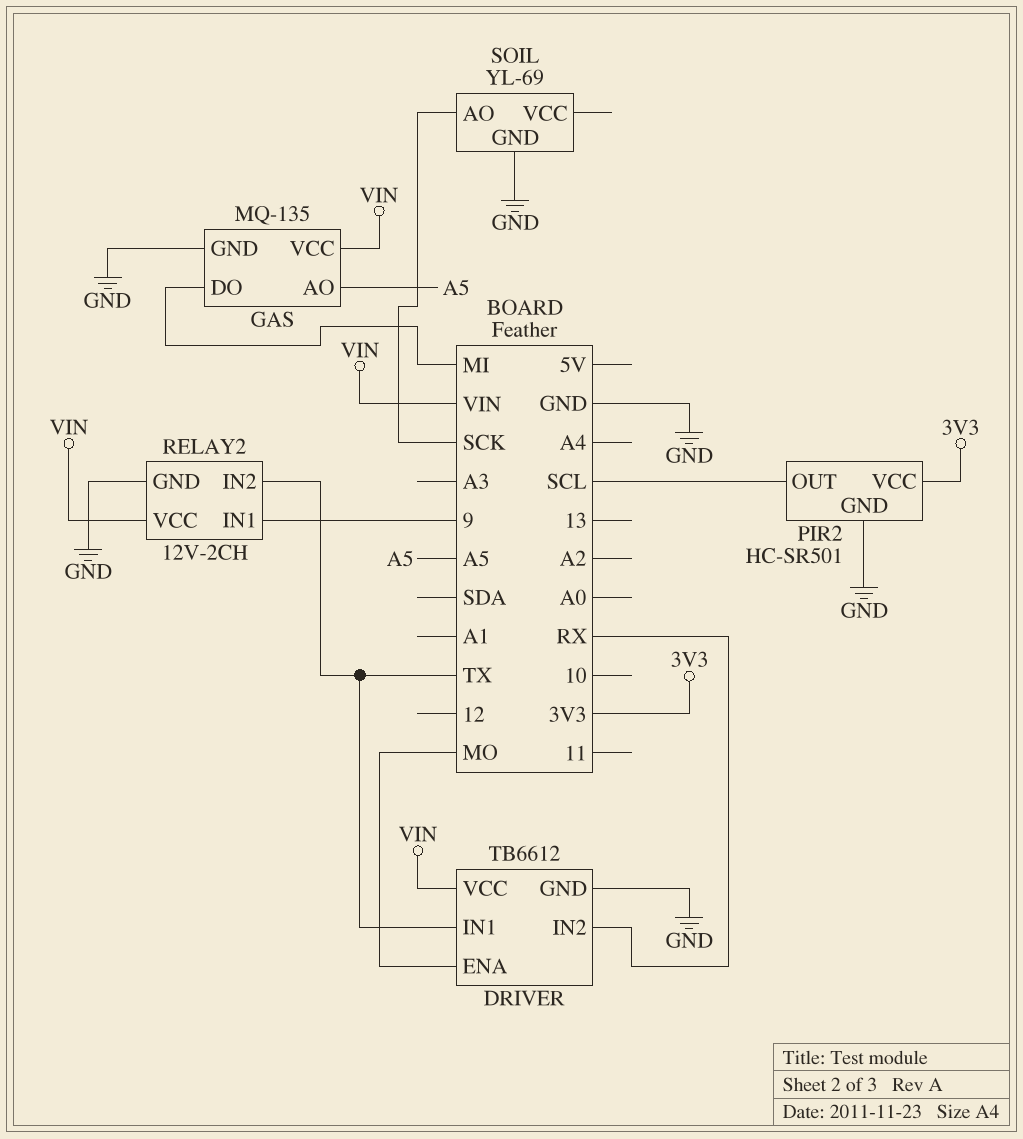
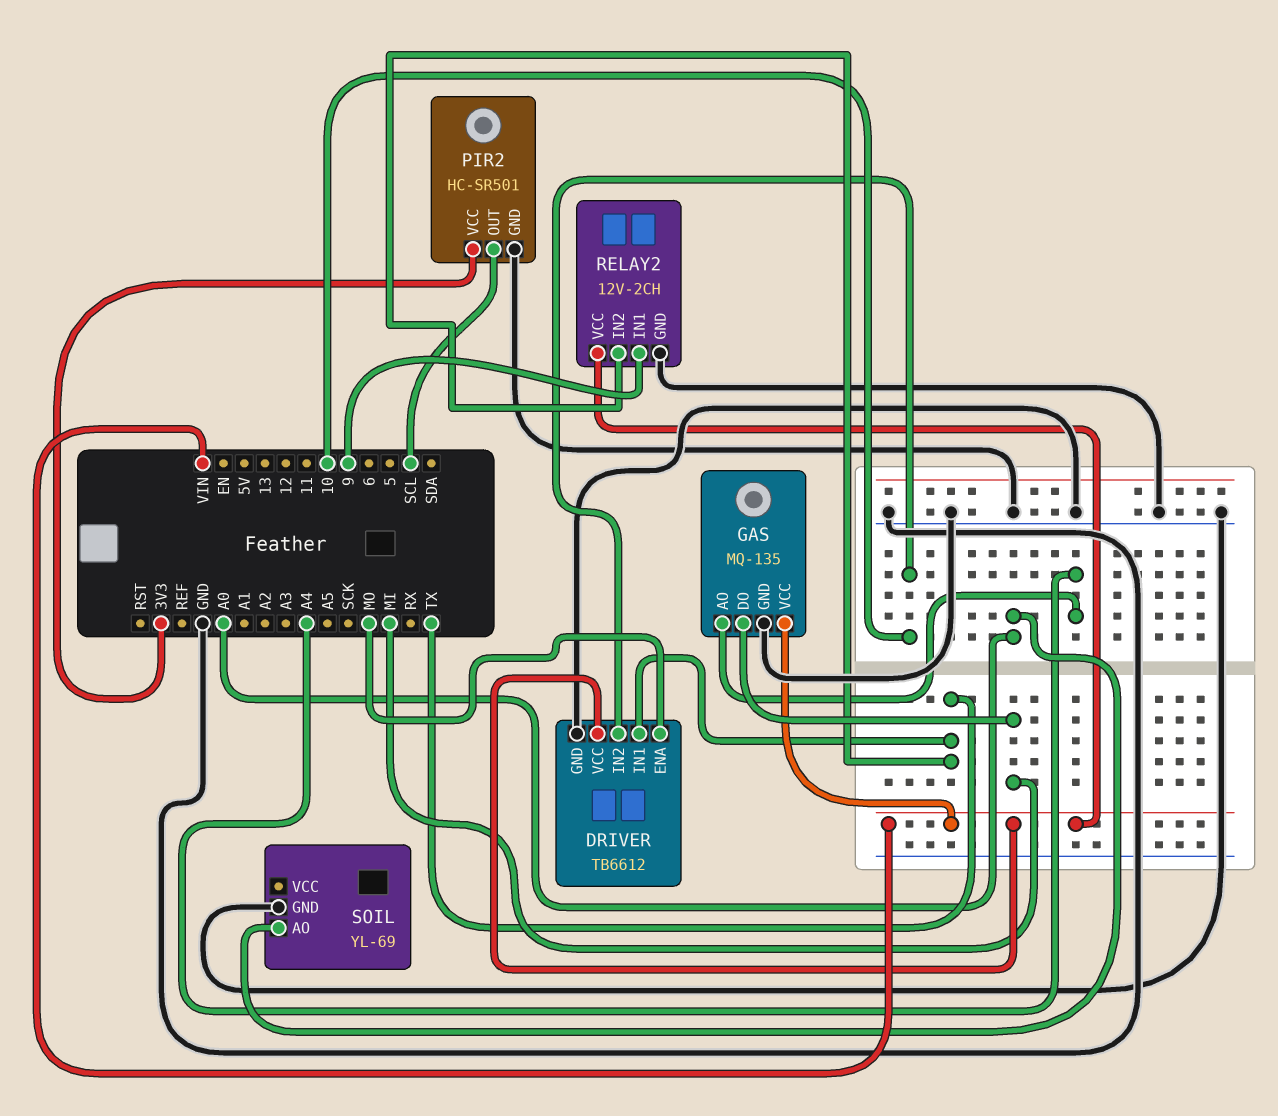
DRIVER pin IN2: RX -> 10
GAS pin AO: A5 -> A4
SOIL pin AO: SCK -> A0

